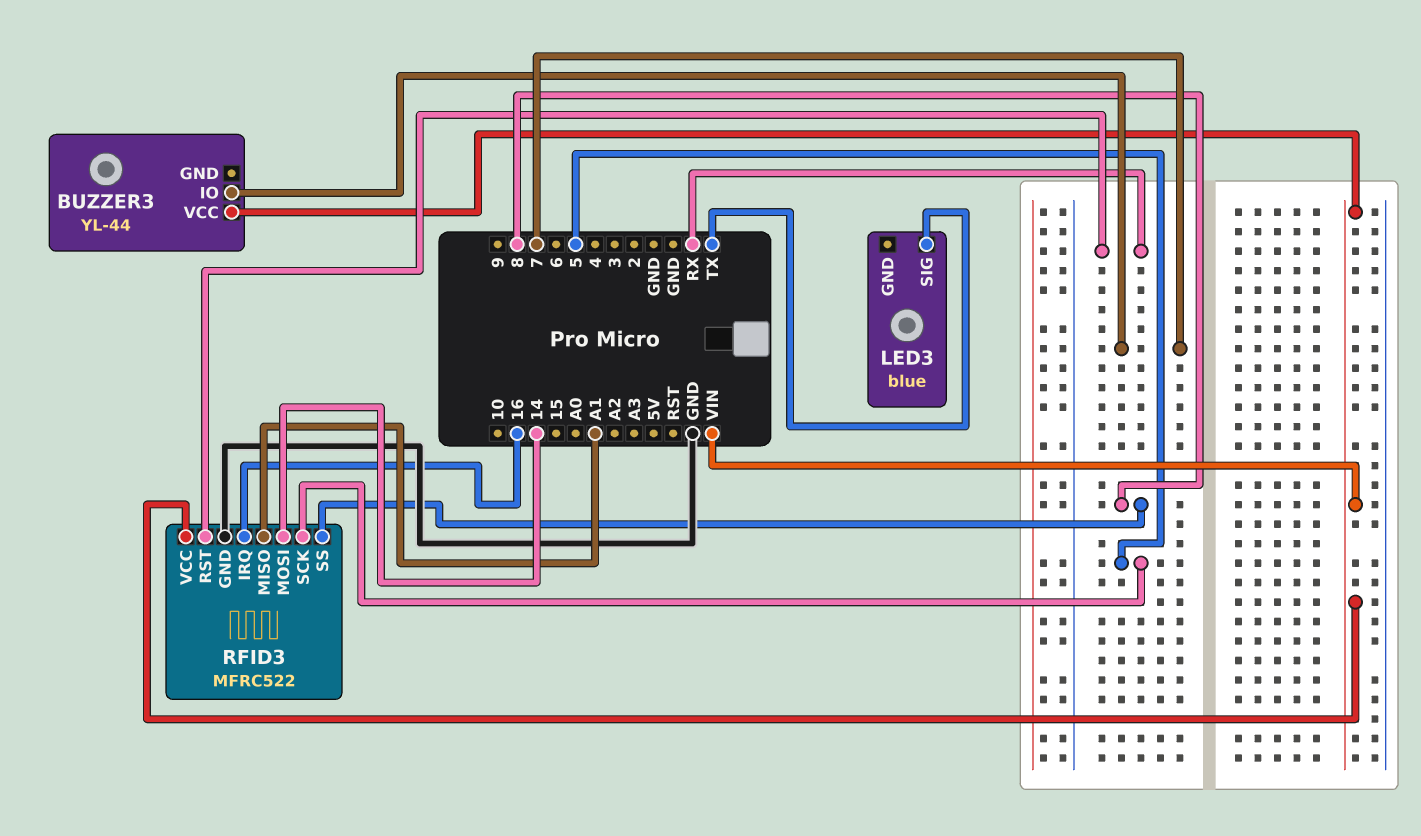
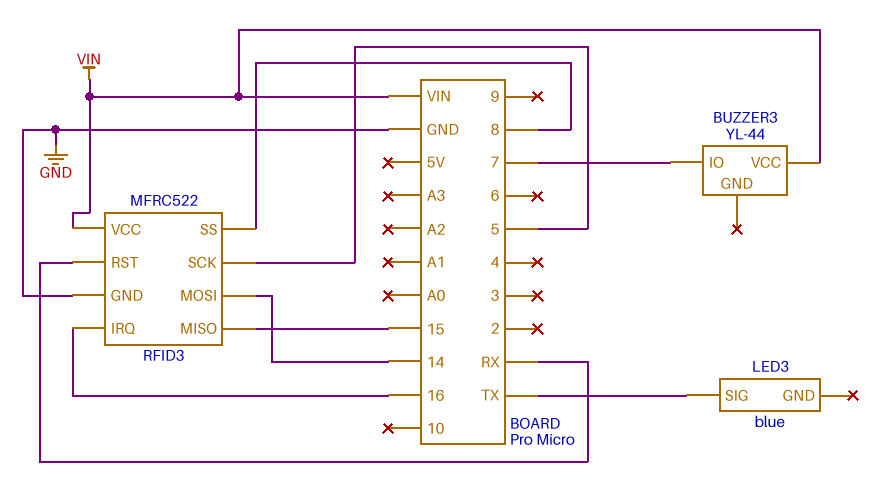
RFID3 pin MISO: A1 -> 15

